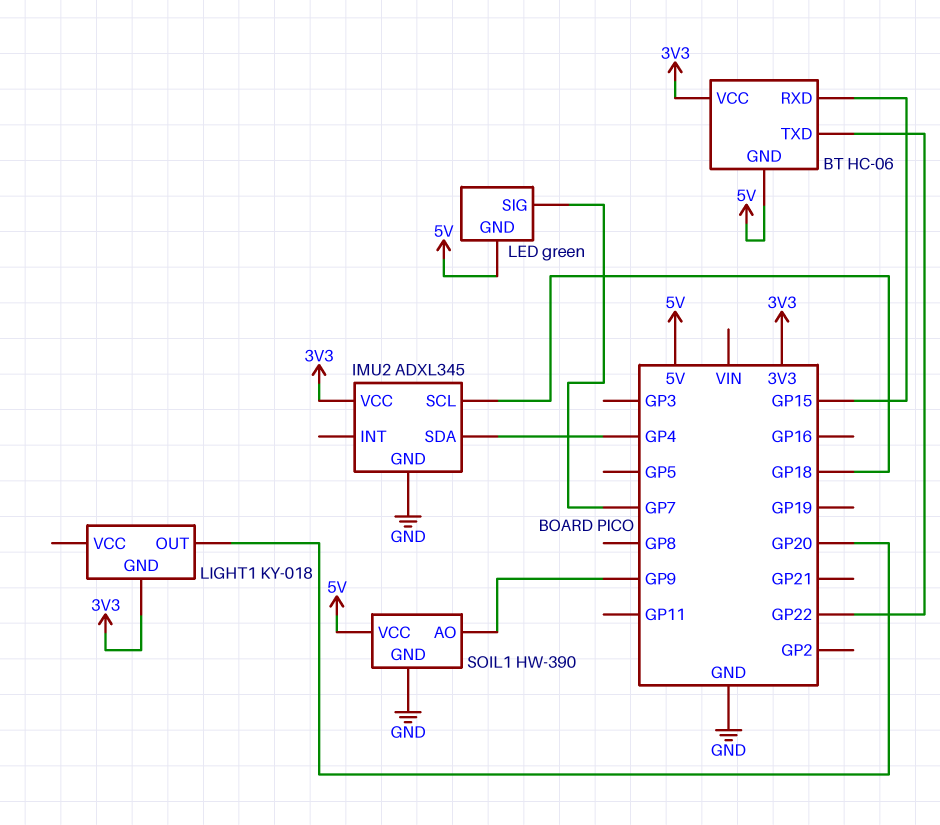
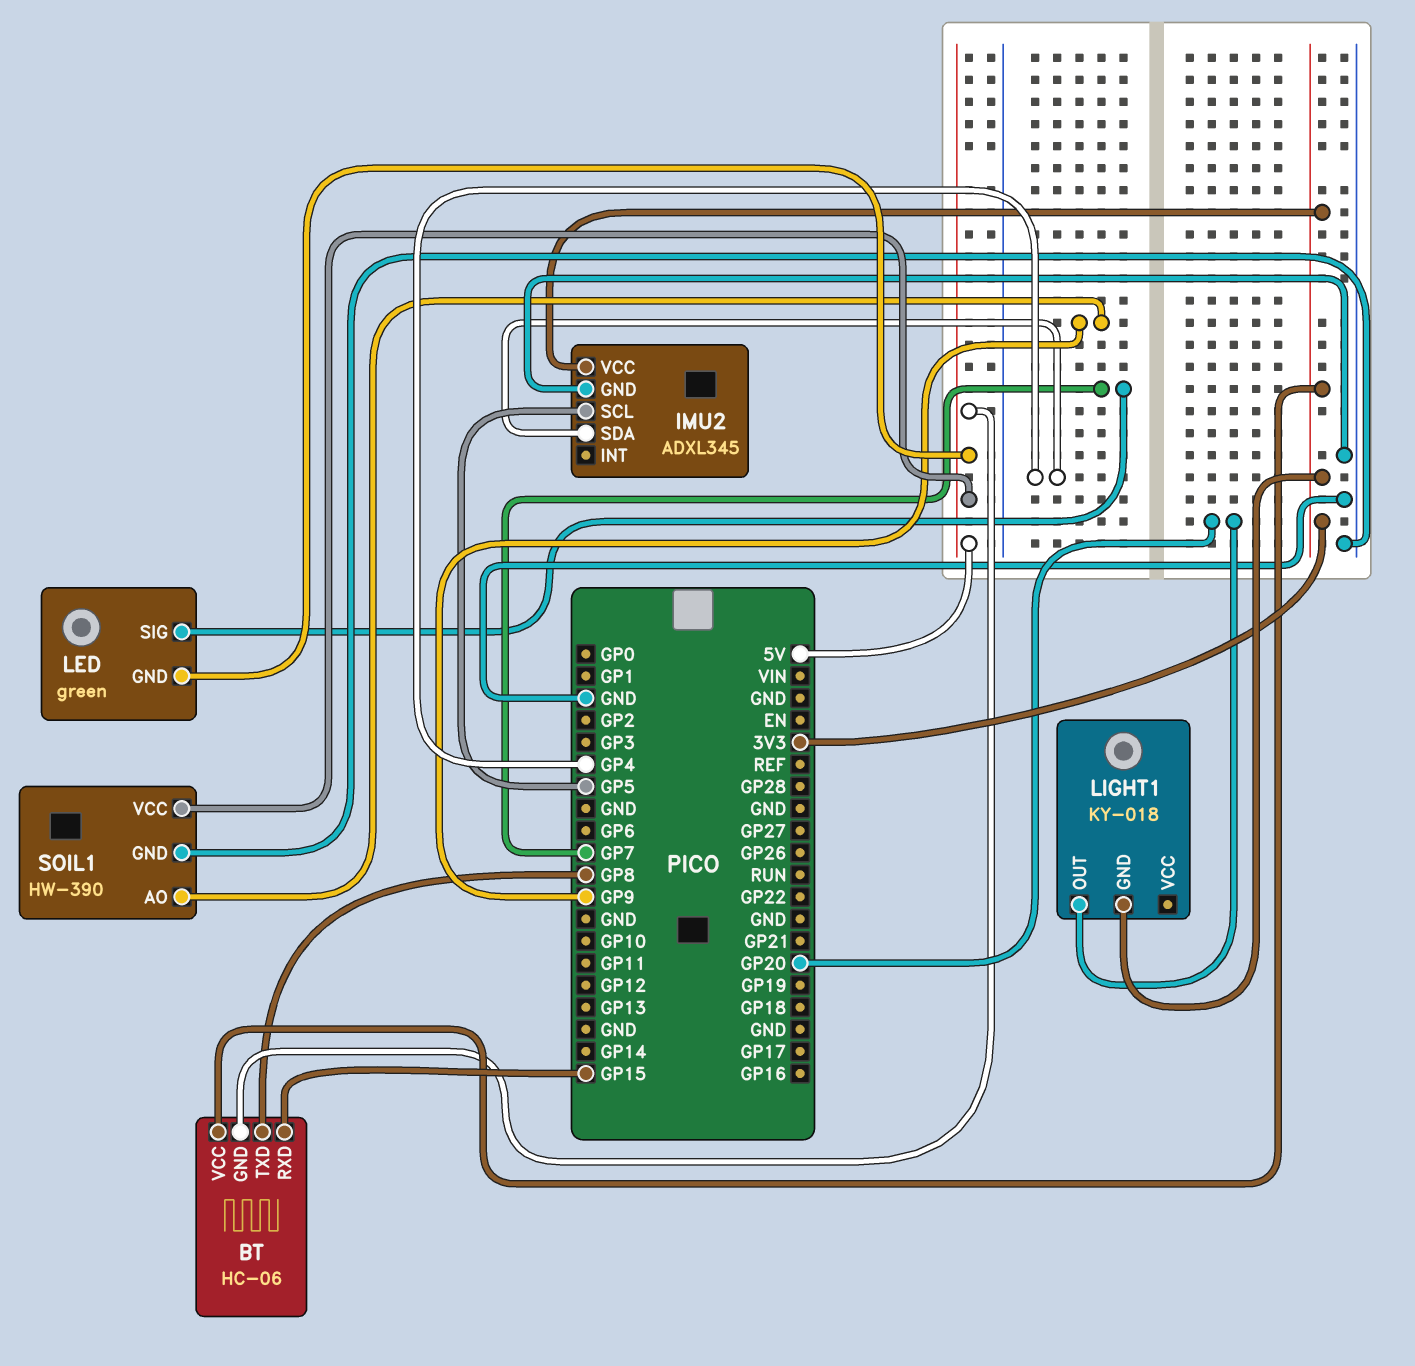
BT pin TXD: GP22 -> GP8
IMU2 pin SCL: GP18 -> GP5

